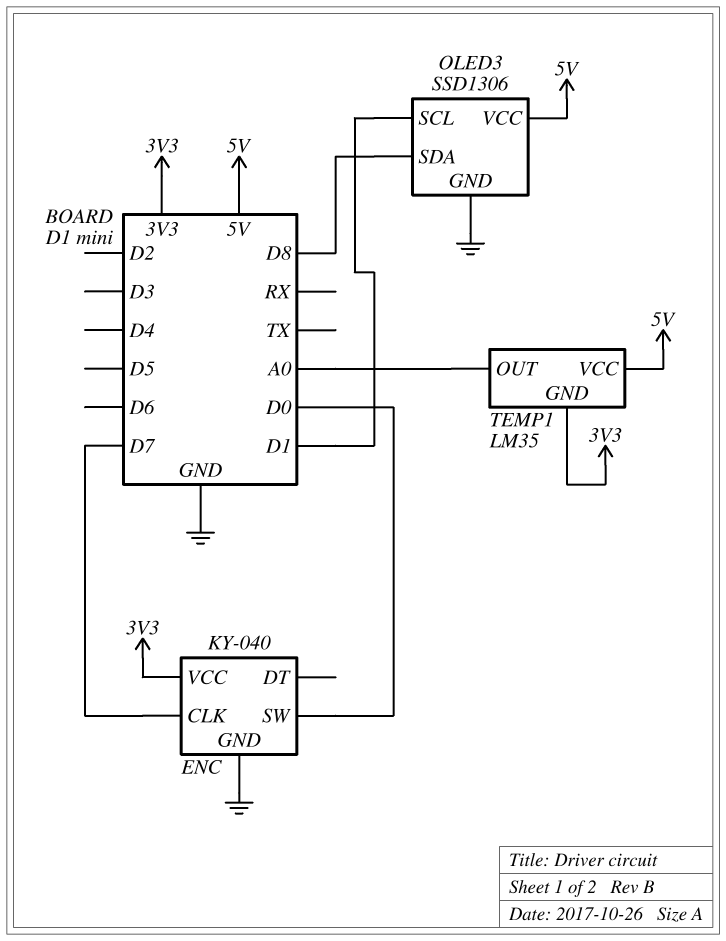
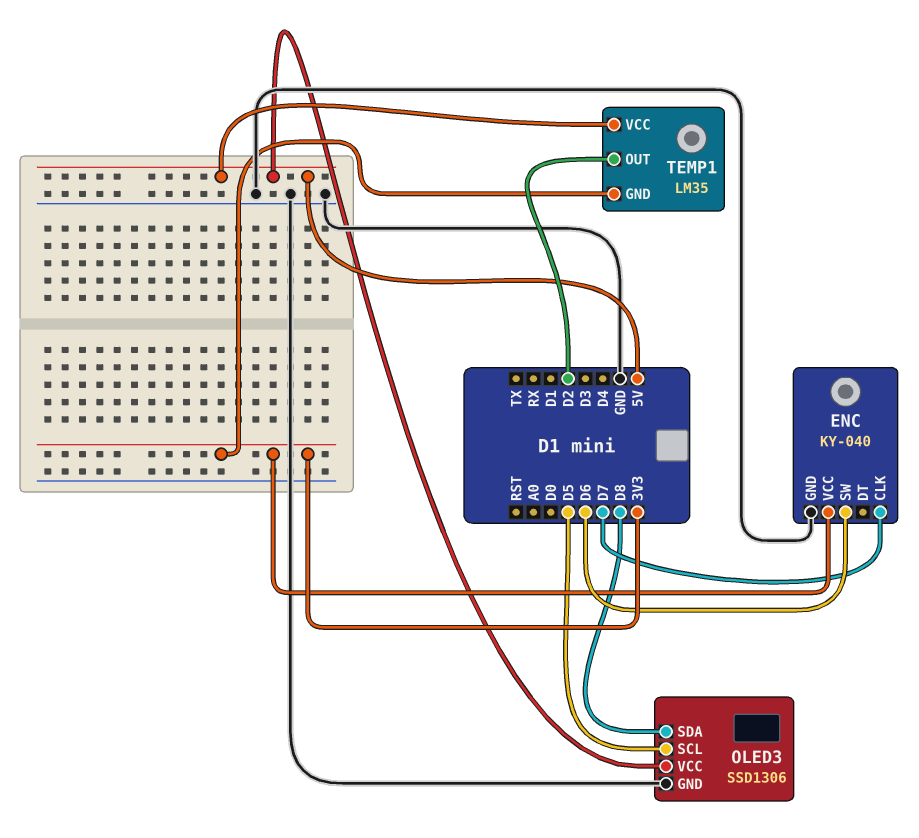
ENC pin SW: D0 -> D6
OLED3 pin SCL: D1 -> D5
TEMP1 pin OUT: A0 -> D2

